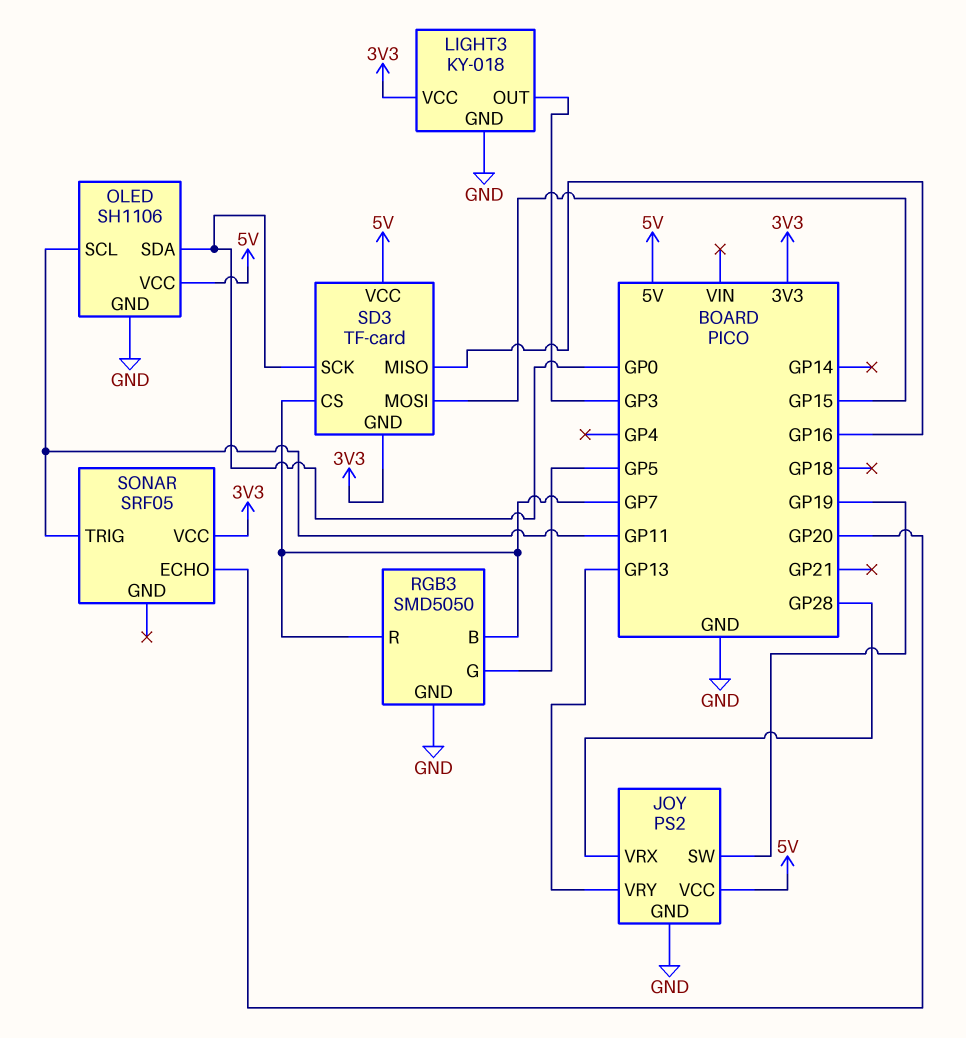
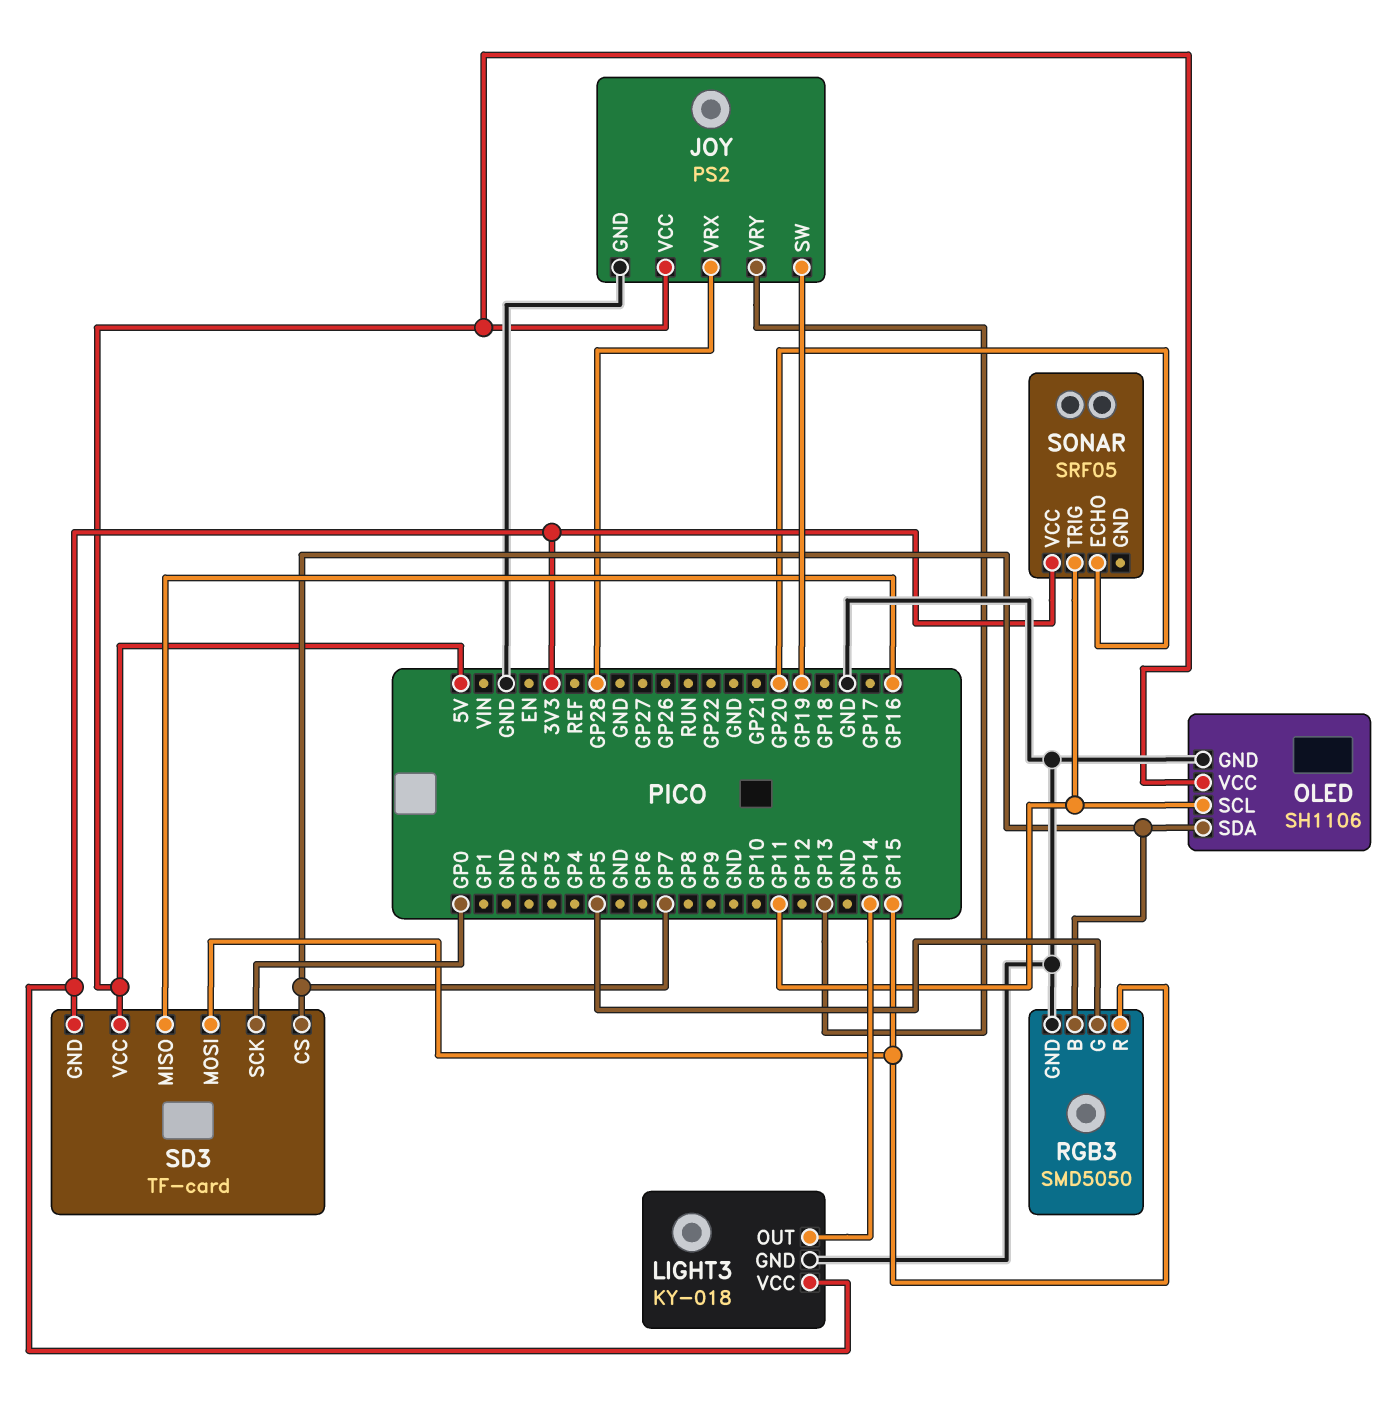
LIGHT3 pin OUT: GP3 -> GP14
OLED pin SDA: GP0 -> GP7
RGB3 pin R: GP7 -> GP15

